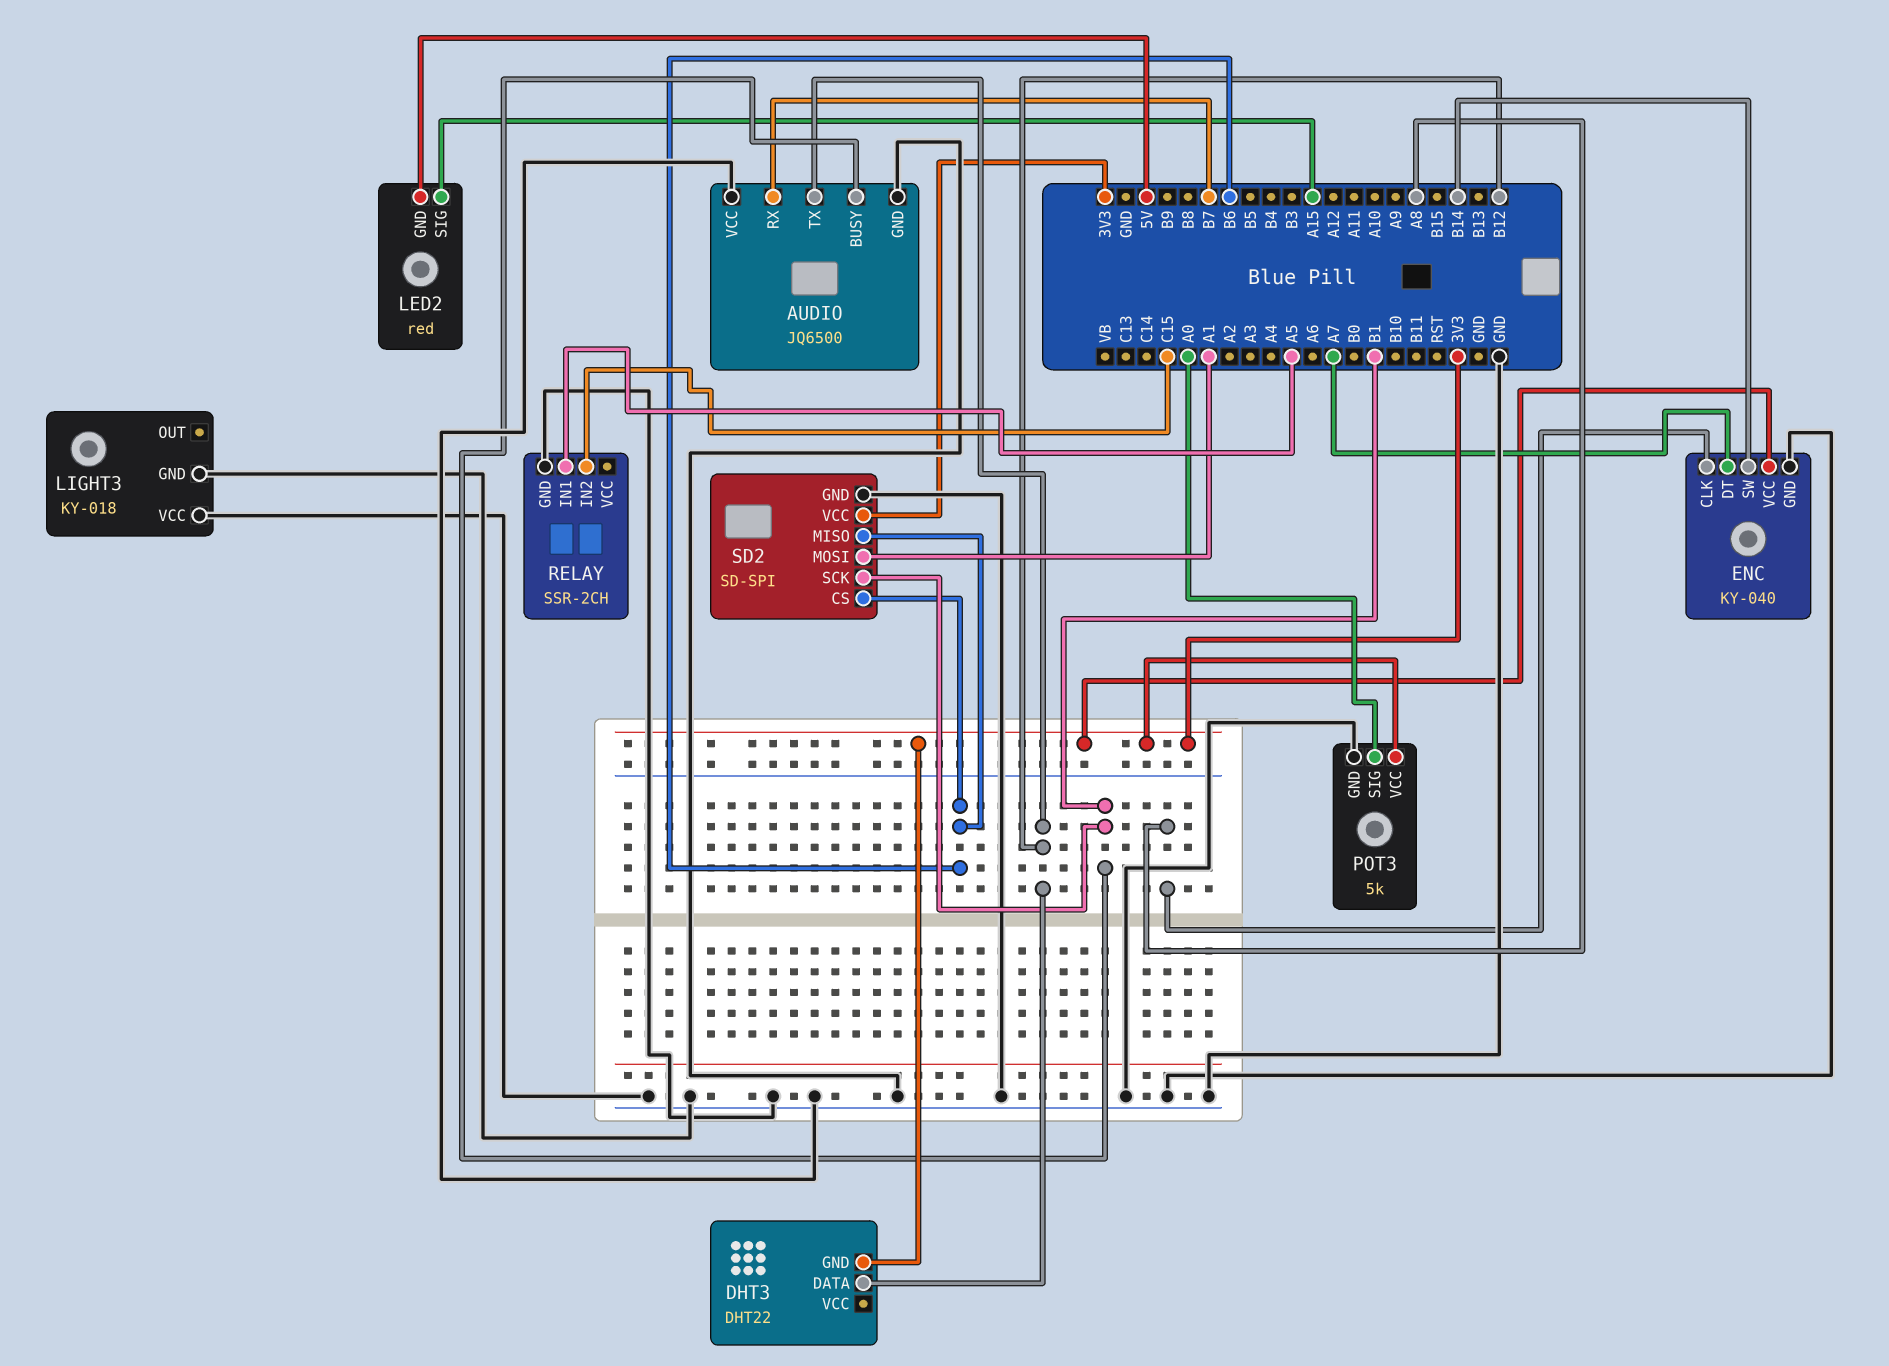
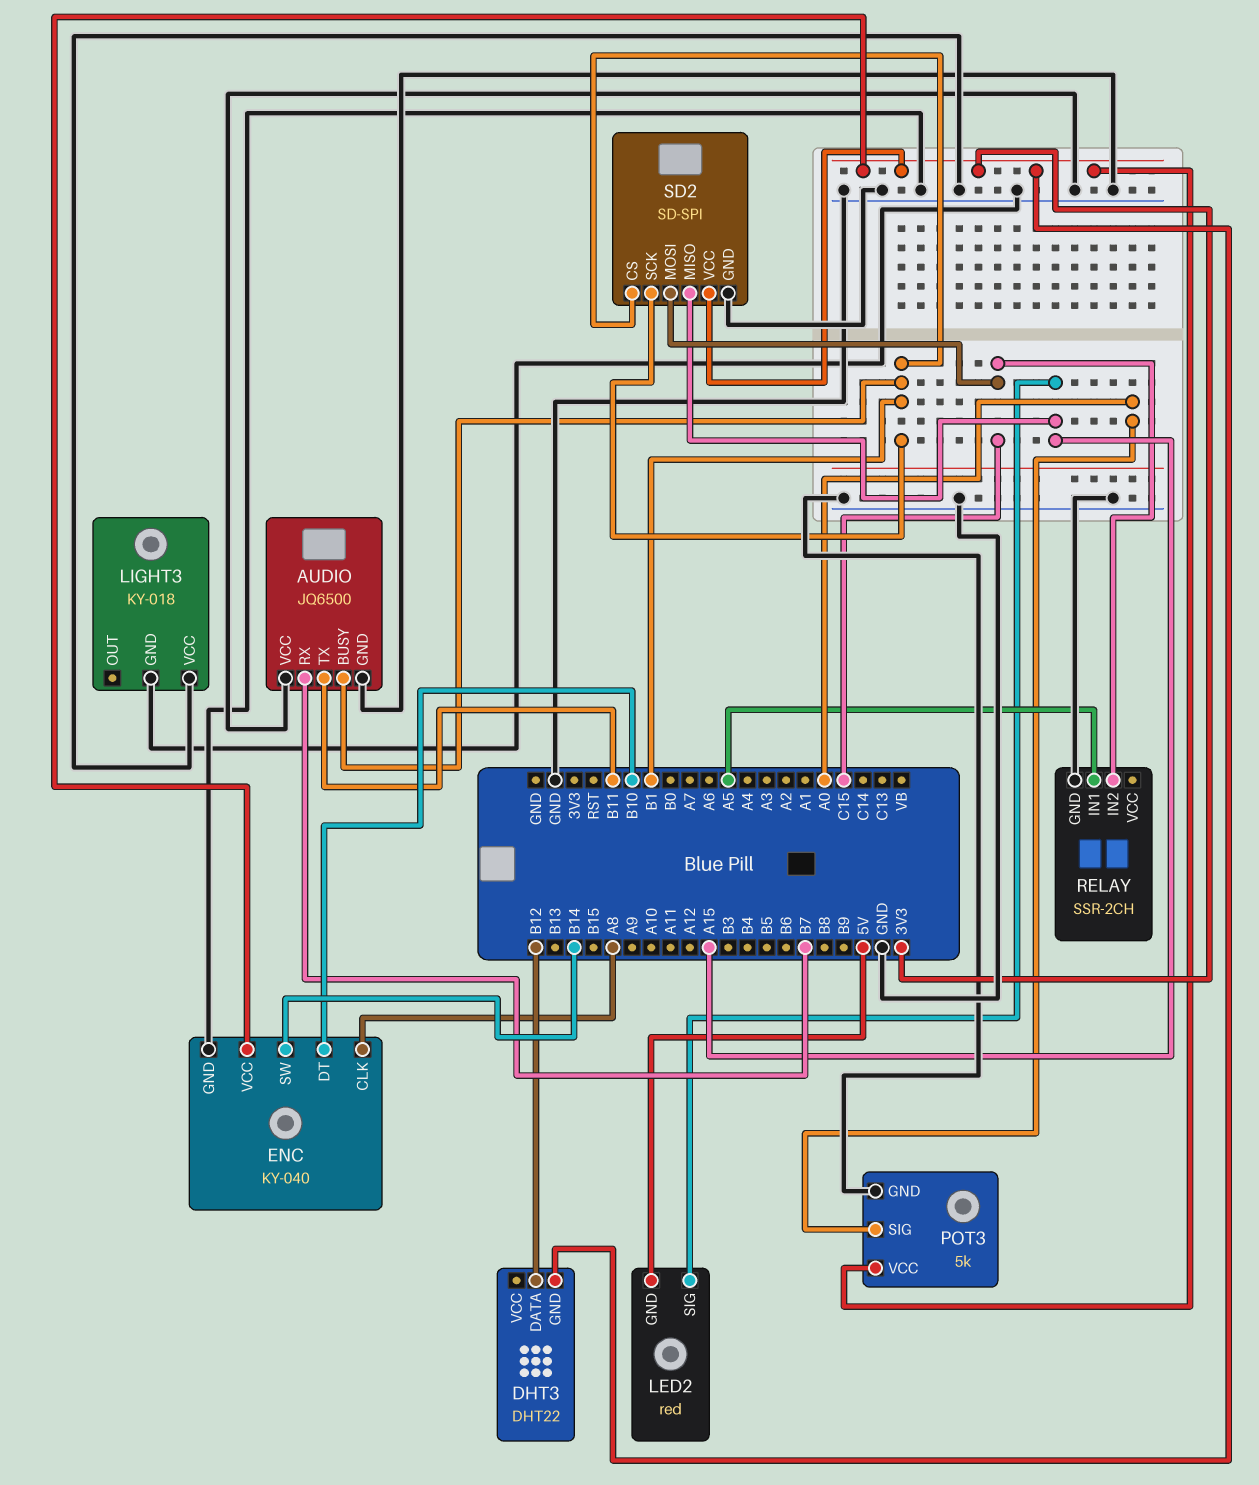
AUDIO pin TX: B12 -> B11
ENC pin DT: A7 -> B10
SD2 pin CS: B6 -> B1
SD2 pin MISO: B6 -> A15
SD2 pin MOSI: A1 -> C15

